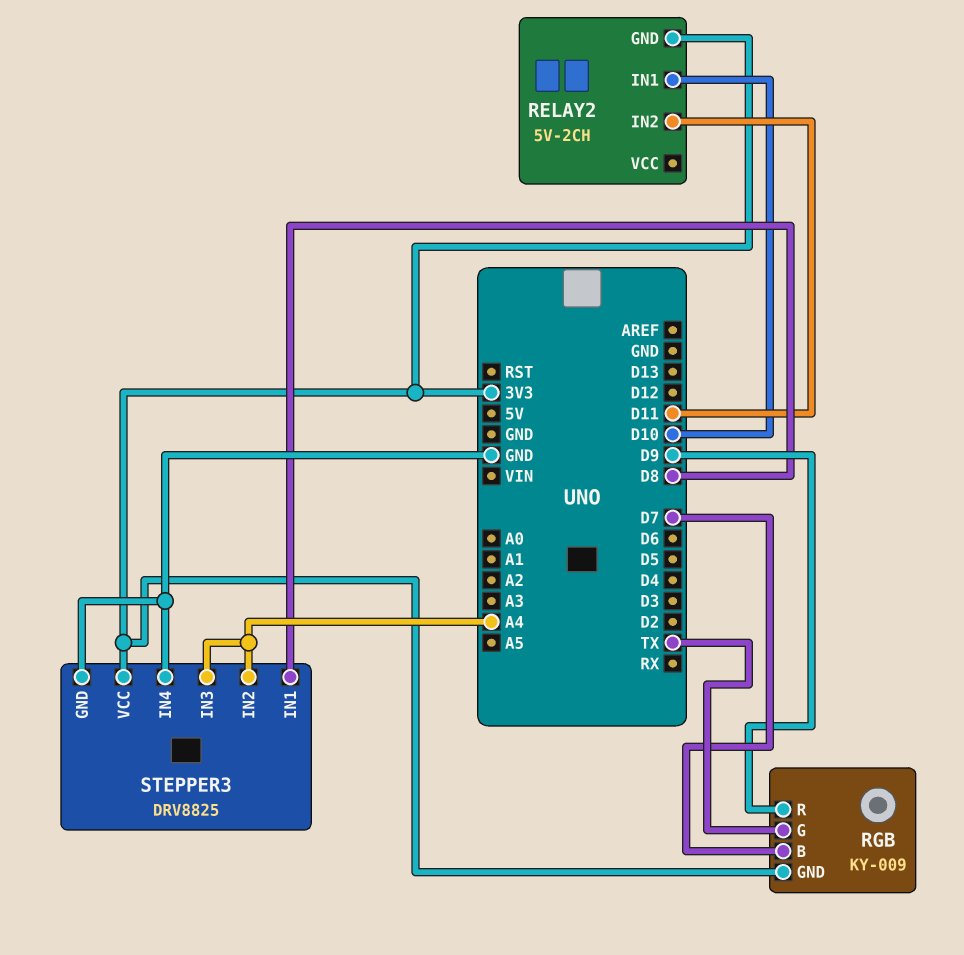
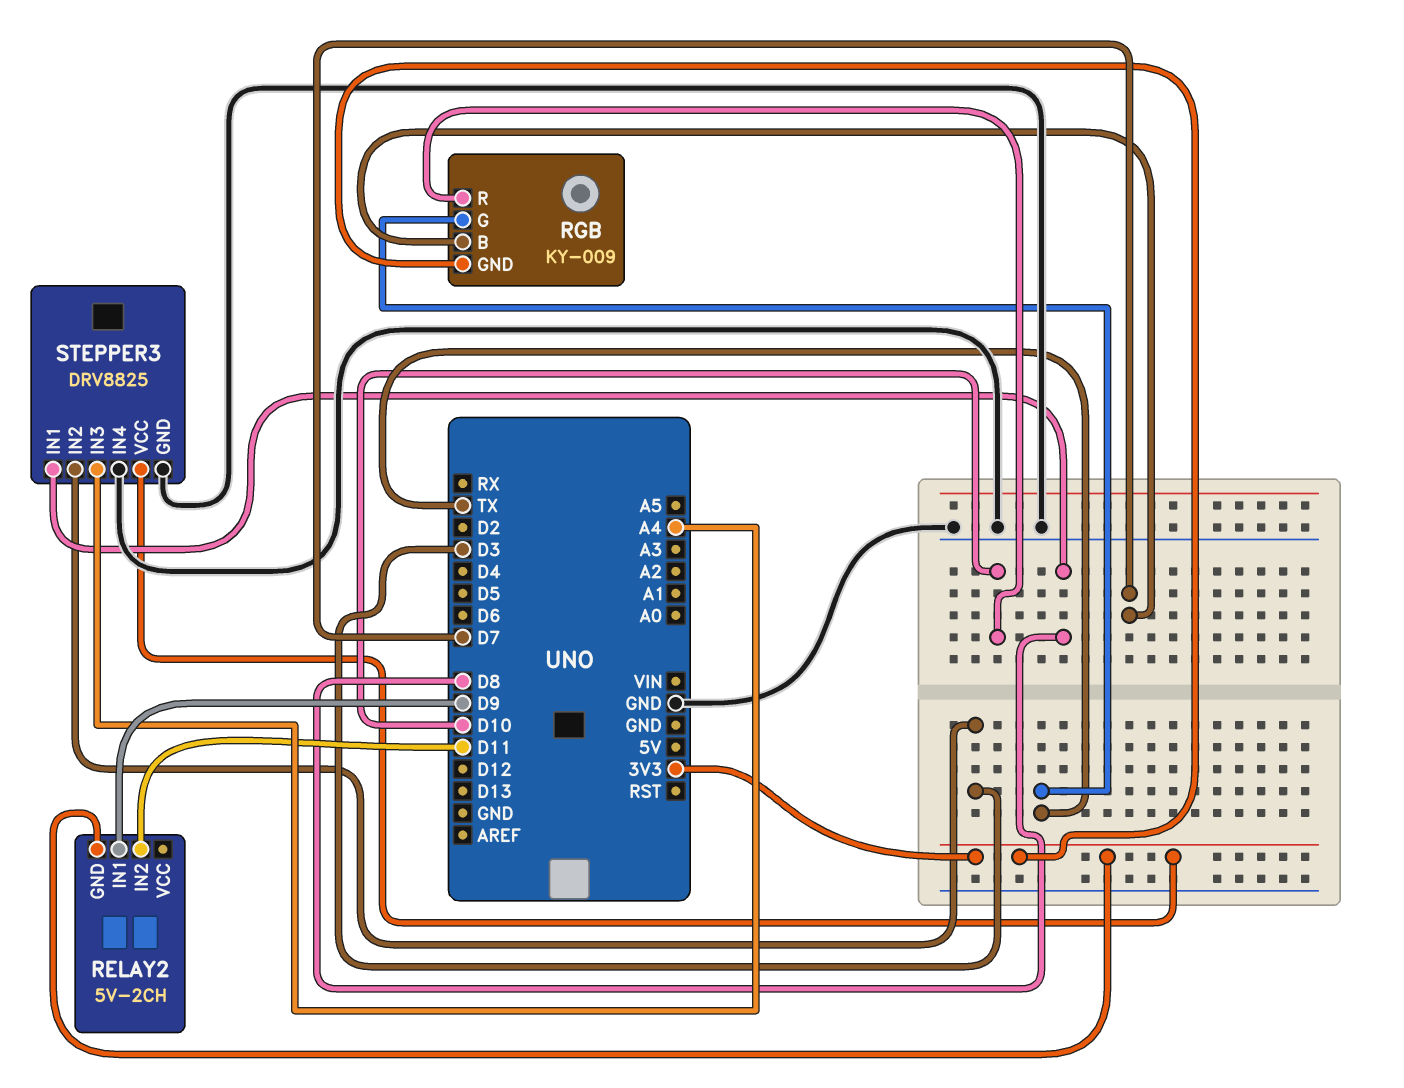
RELAY2 pin IN1: D10 -> D9
RGB pin R: D9 -> D10
STEPPER3 pin IN2: A4 -> D3

